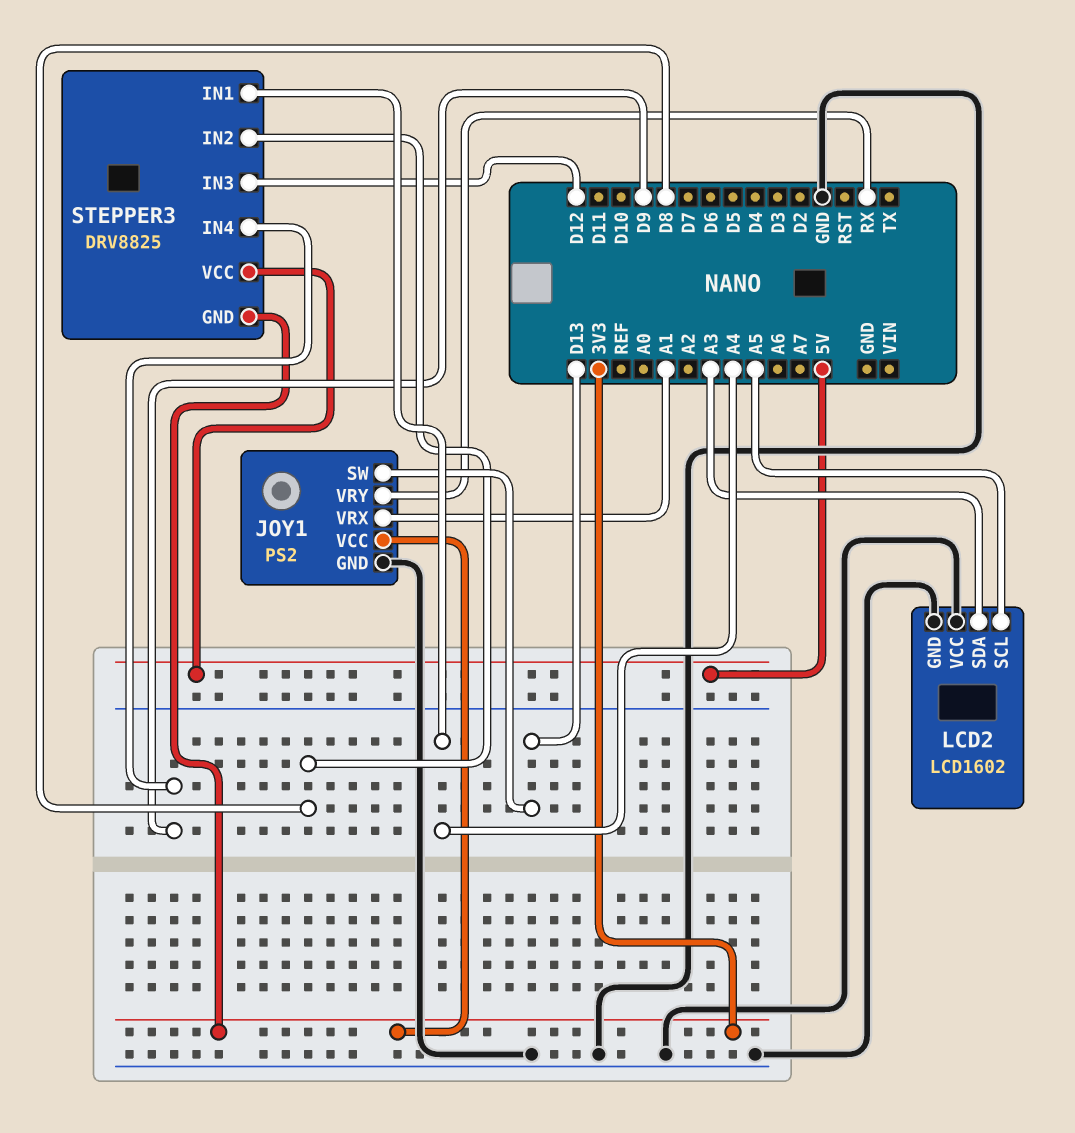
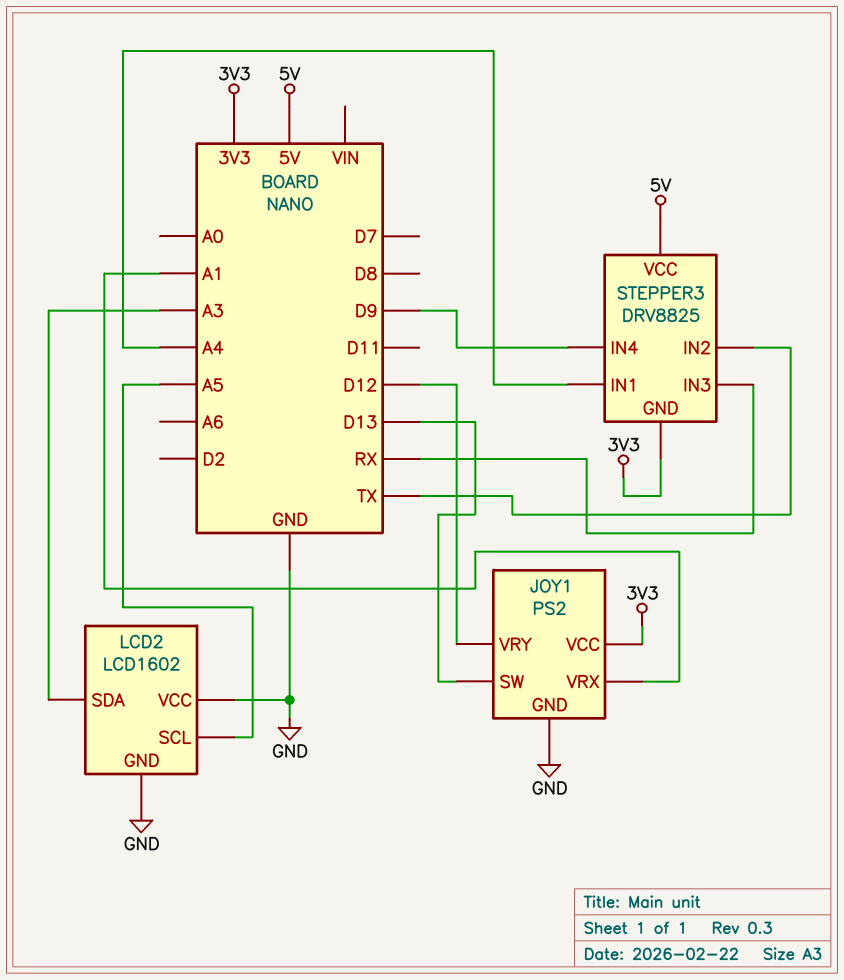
JOY1 pin VRY: RX -> D12
STEPPER3 pin IN2: D8 -> TX
STEPPER3 pin IN3: D12 -> RX

